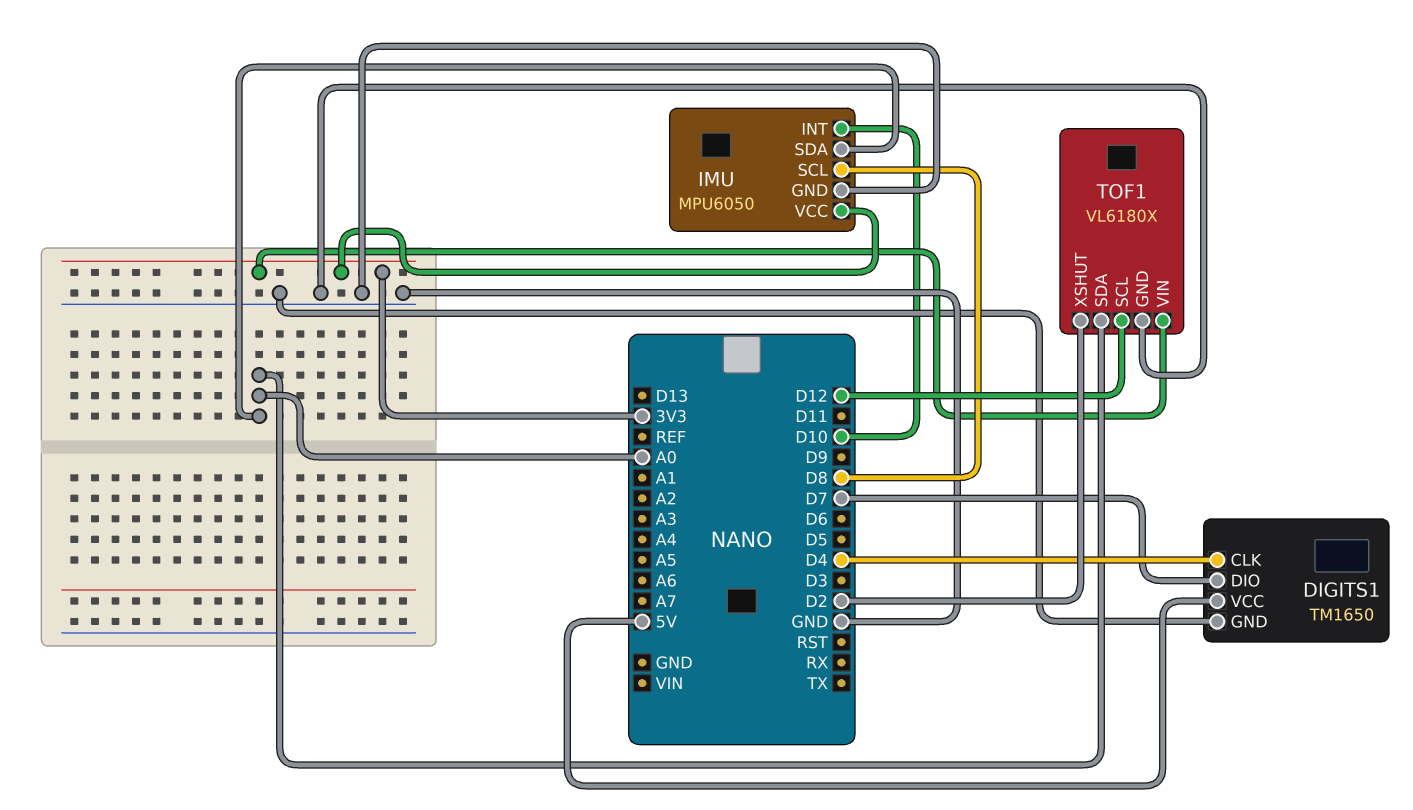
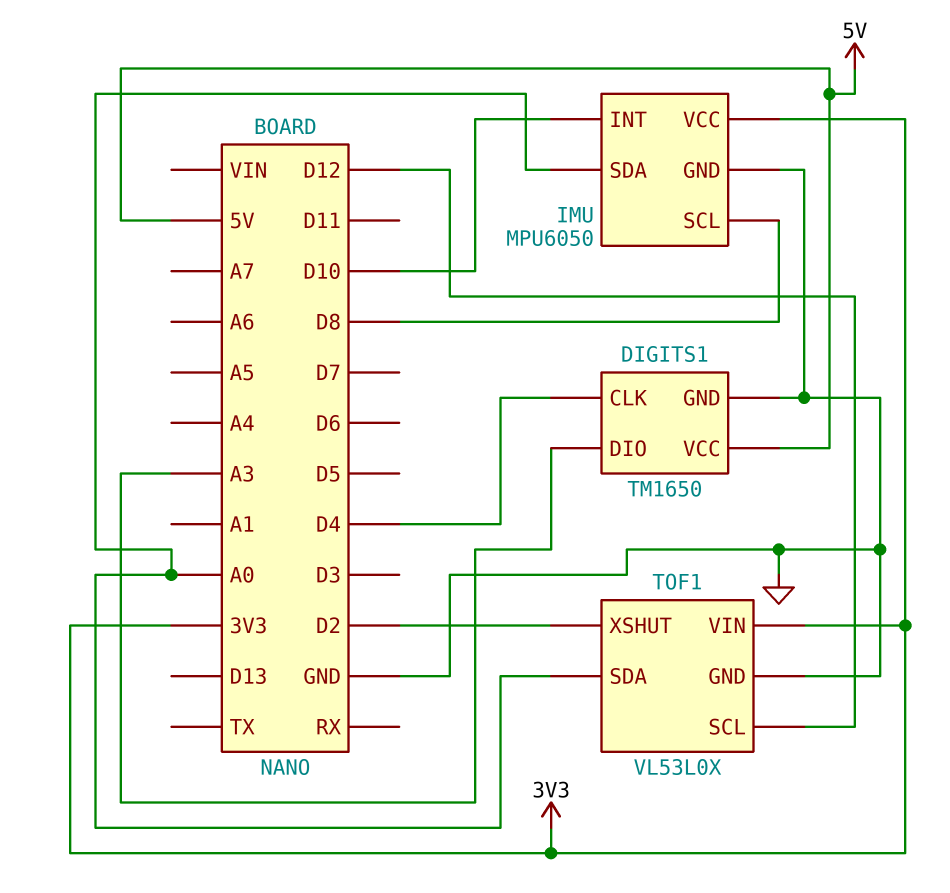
DIGITS1 pin DIO: D7 -> A3
TOF1: VL6180X -> VL53L0X

